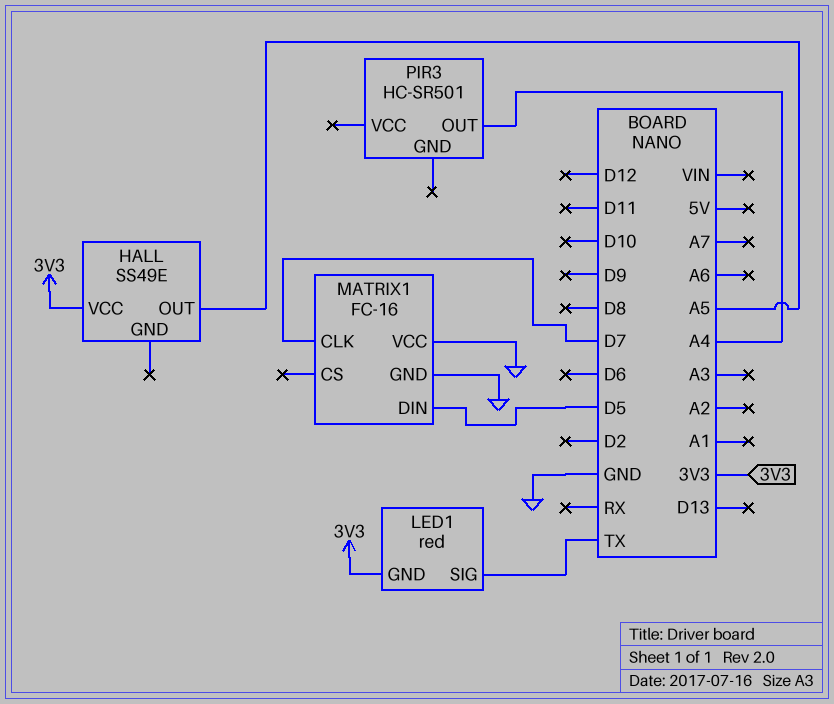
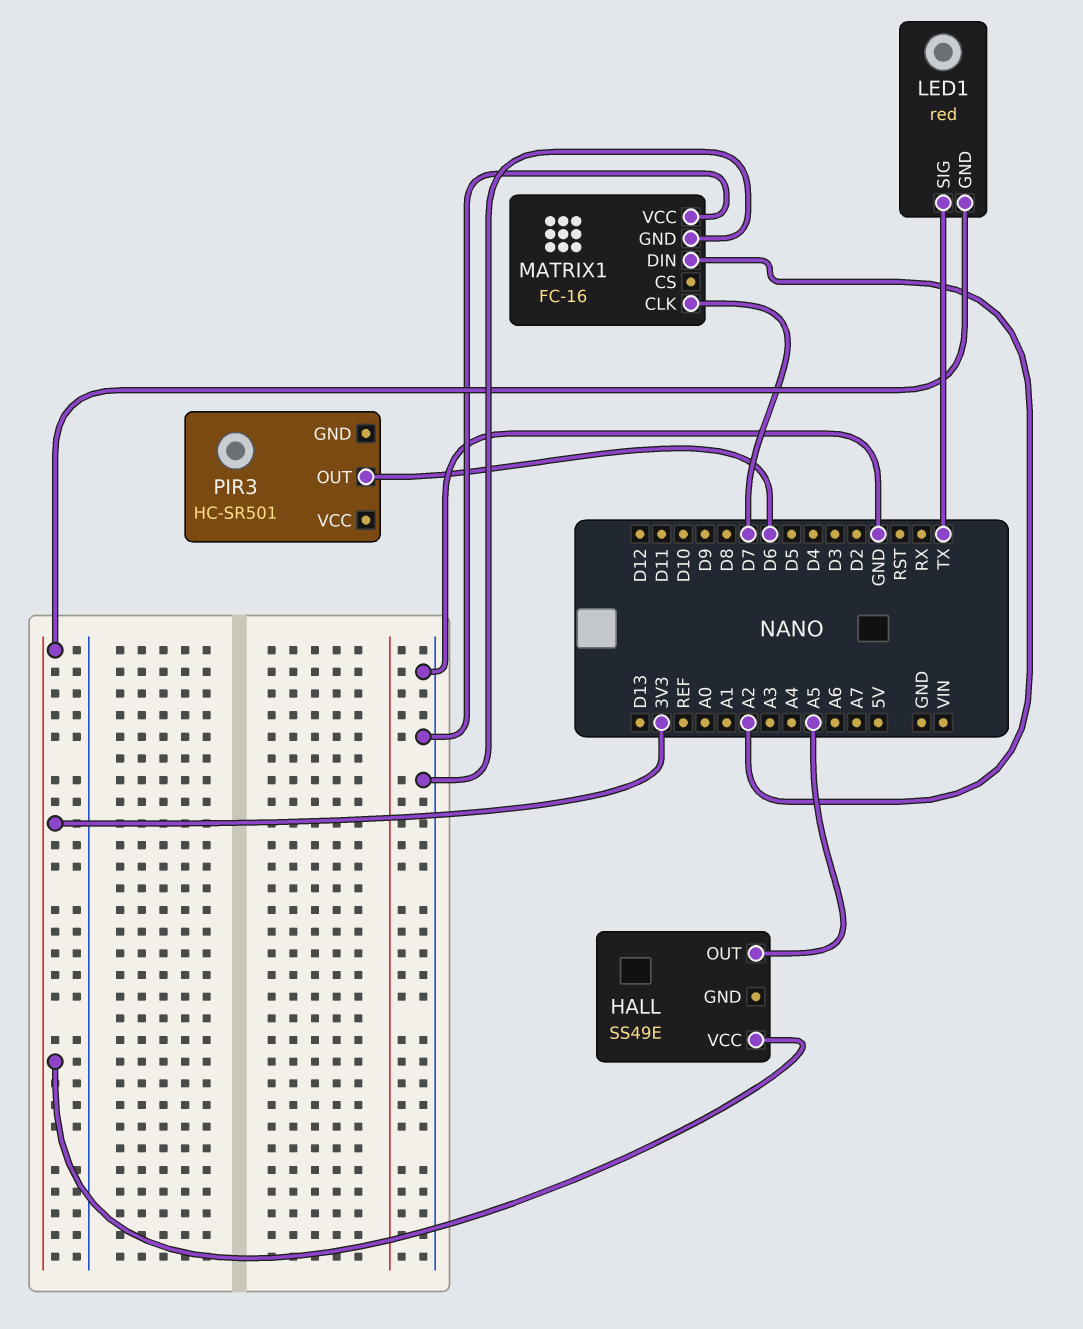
MATRIX1 pin DIN: D5 -> A2
PIR3 pin OUT: A4 -> D6

